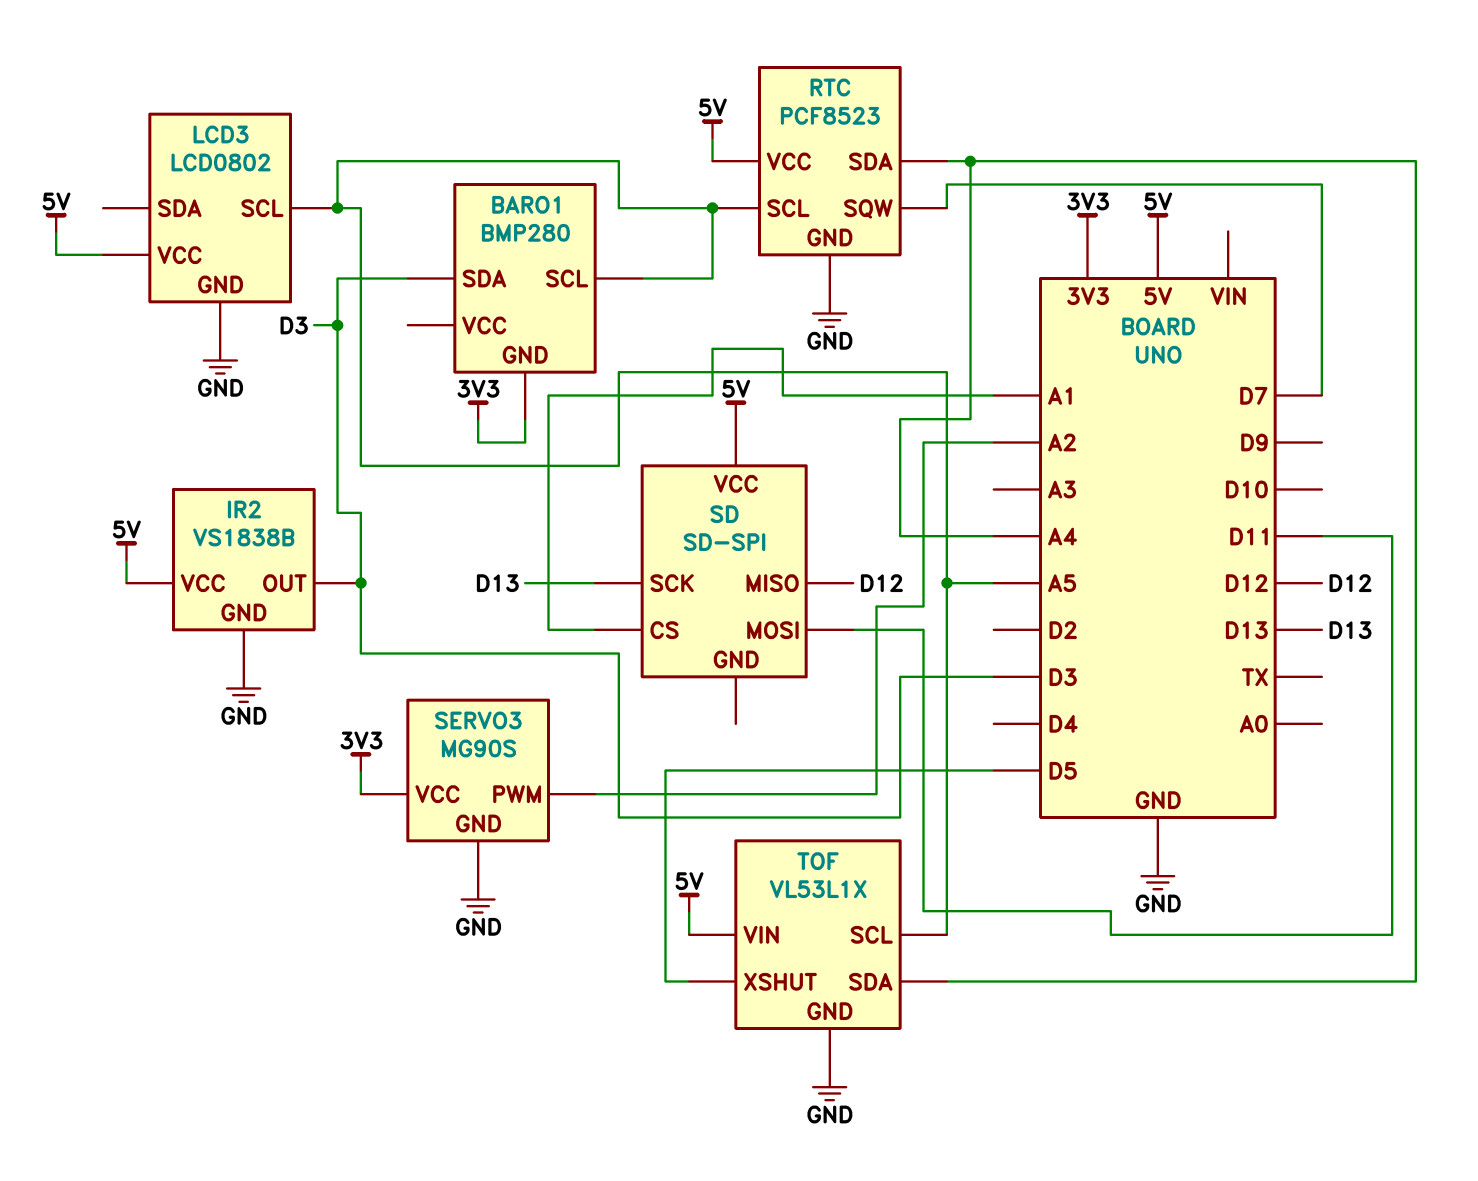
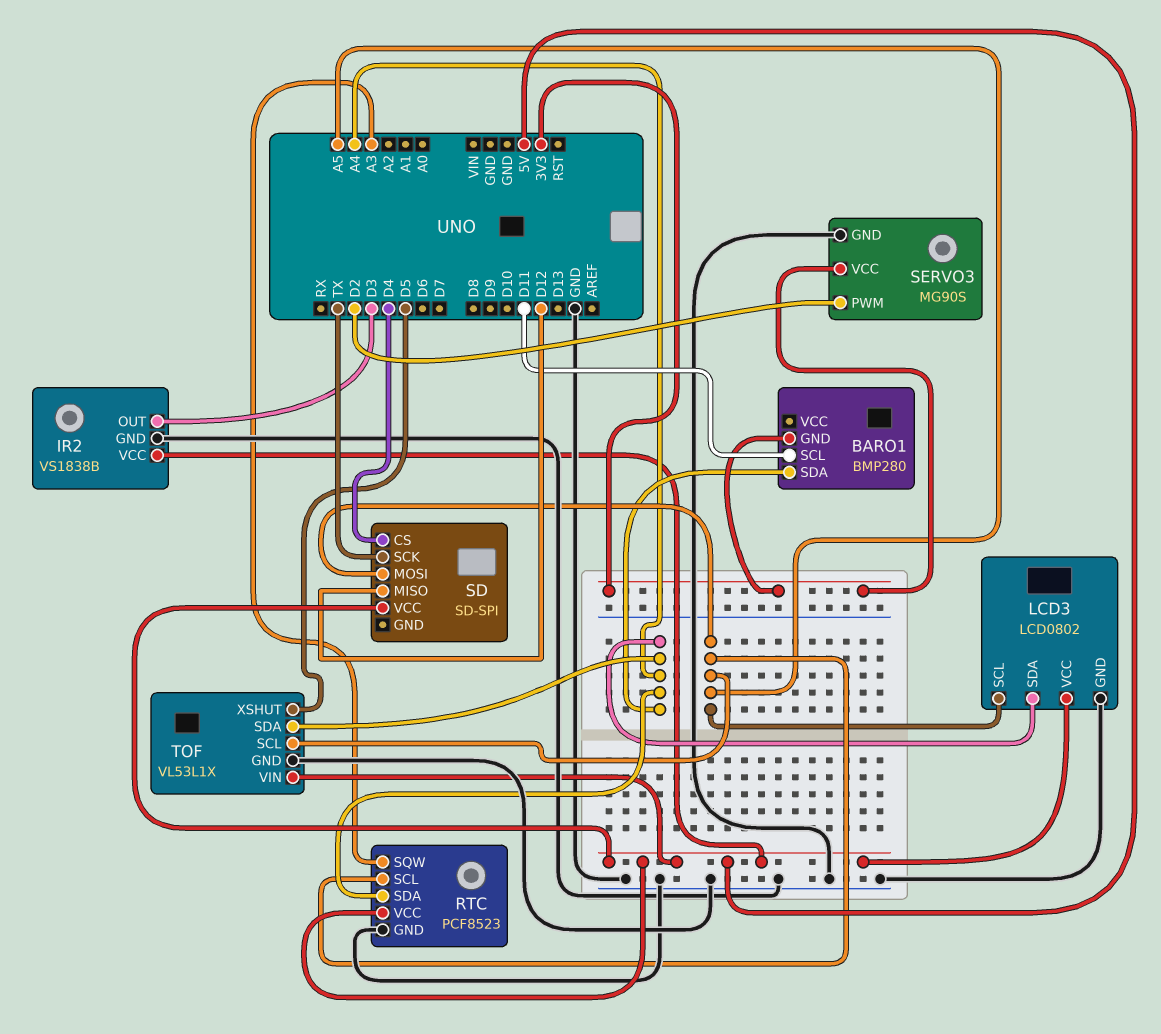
BARO1 pin SCL: A5 -> D11
BARO1 pin SDA: D3 -> A4
LCD3 pin SDA: none -> A4
RTC pin SQW: D7 -> A3
SD pin CS: A1 -> D4
SD pin MOSI: D11 -> A5
SD pin SCK: D13 -> TX
SERVO3 pin PWM: A2 -> D2

